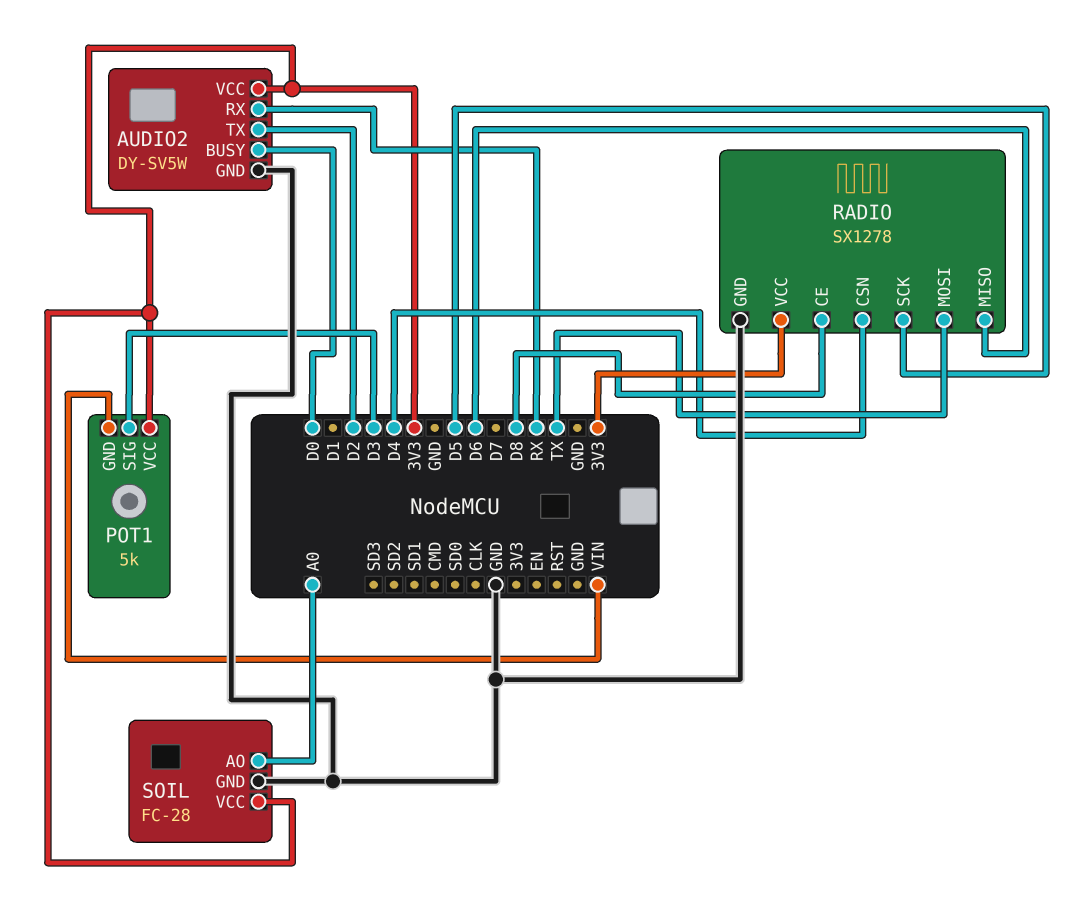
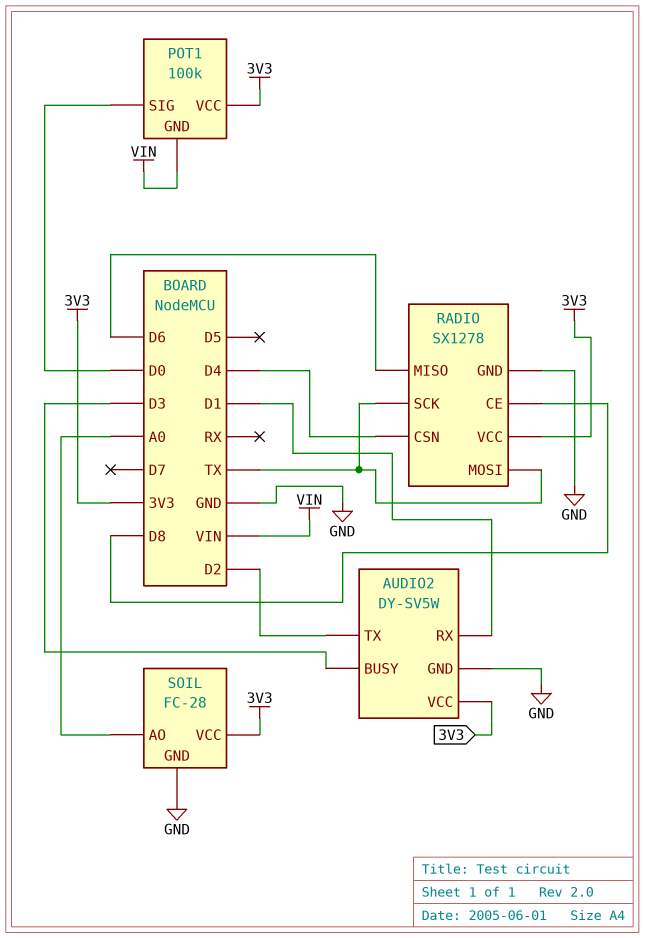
AUDIO2 pin BUSY: D0 -> D3
AUDIO2 pin RX: RX -> D1
POT1: 5k -> 100k
POT1 pin SIG: D3 -> D0
RADIO pin SCK: D5 -> TX

